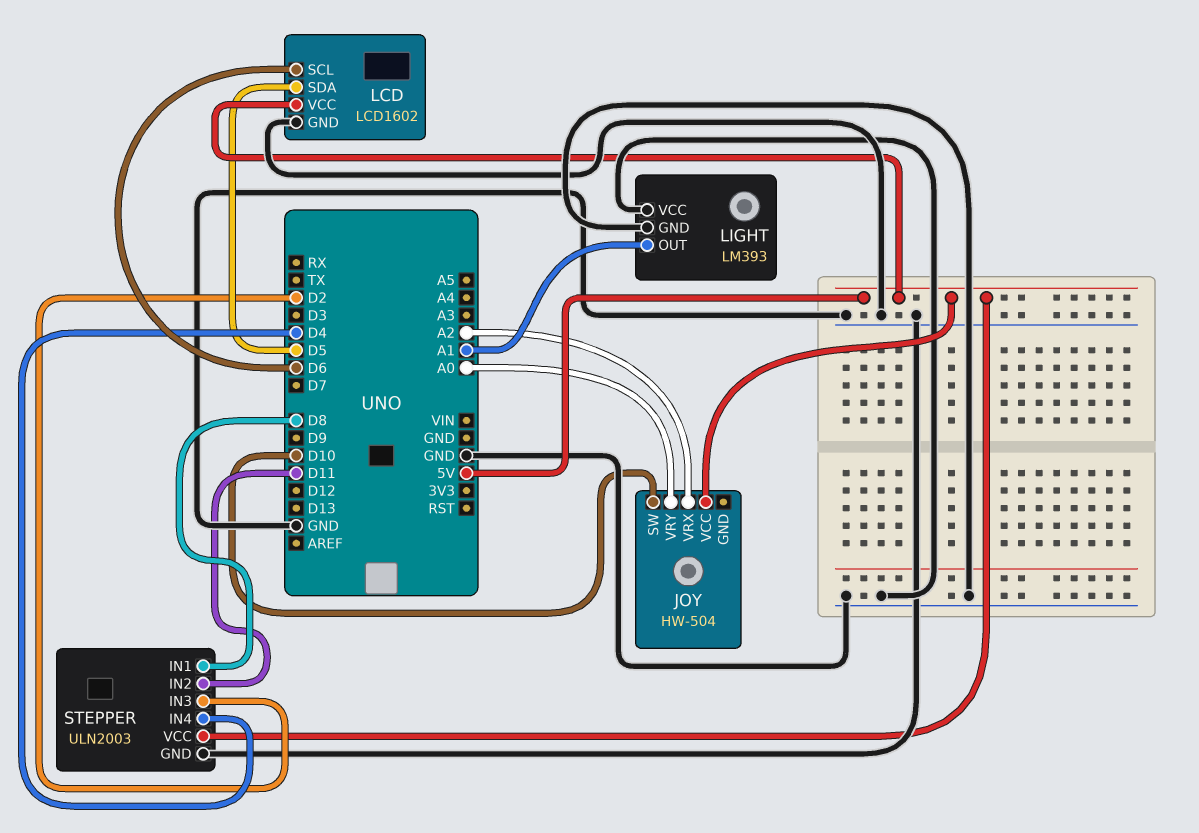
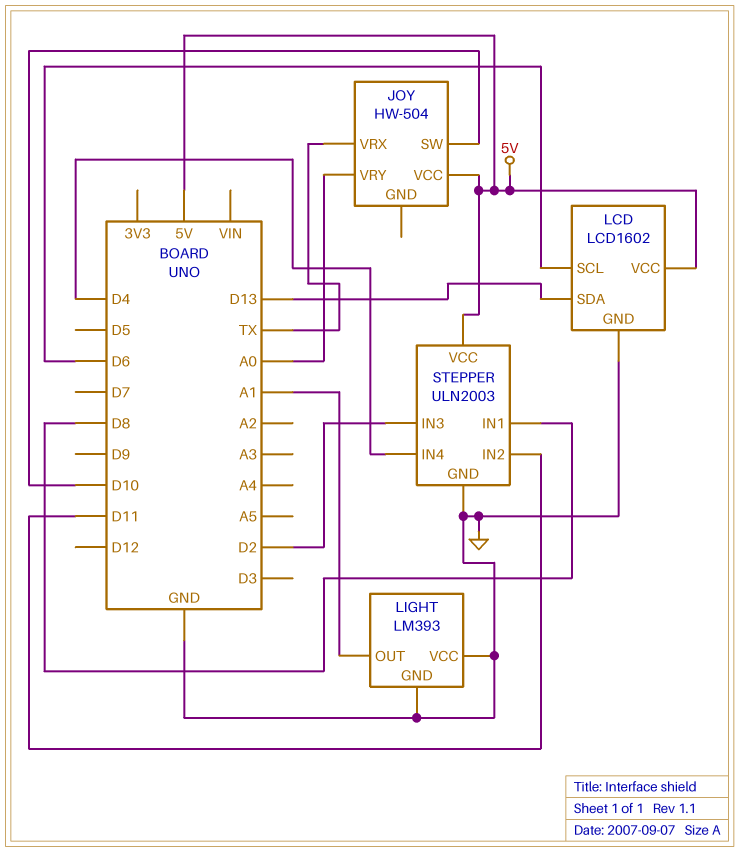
JOY pin VRX: A2 -> TX
LCD pin SDA: D5 -> D13

